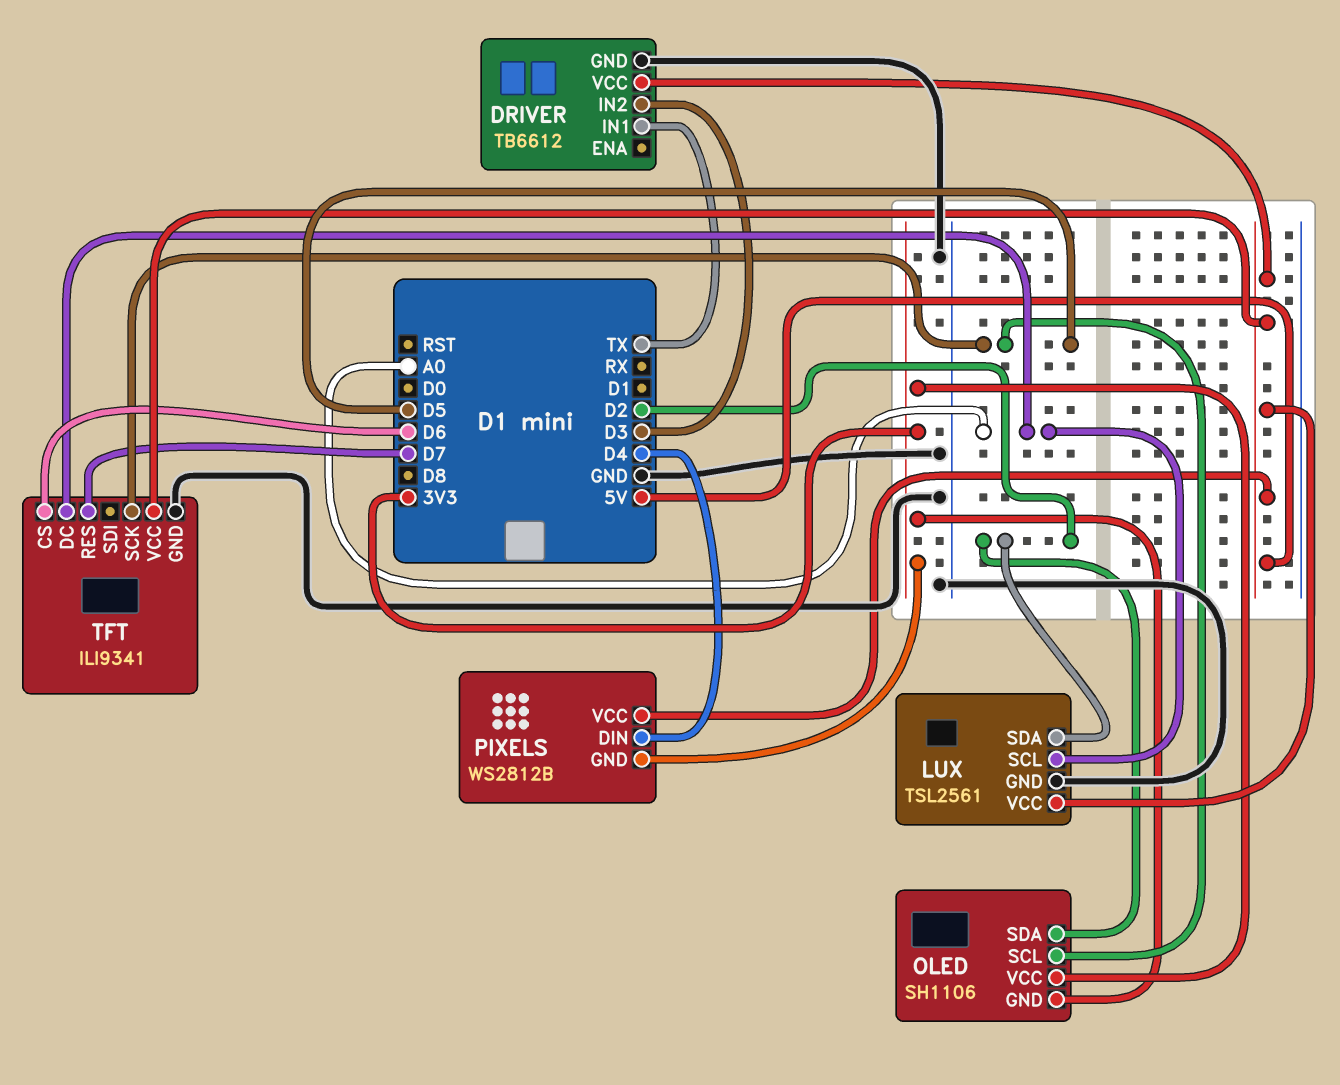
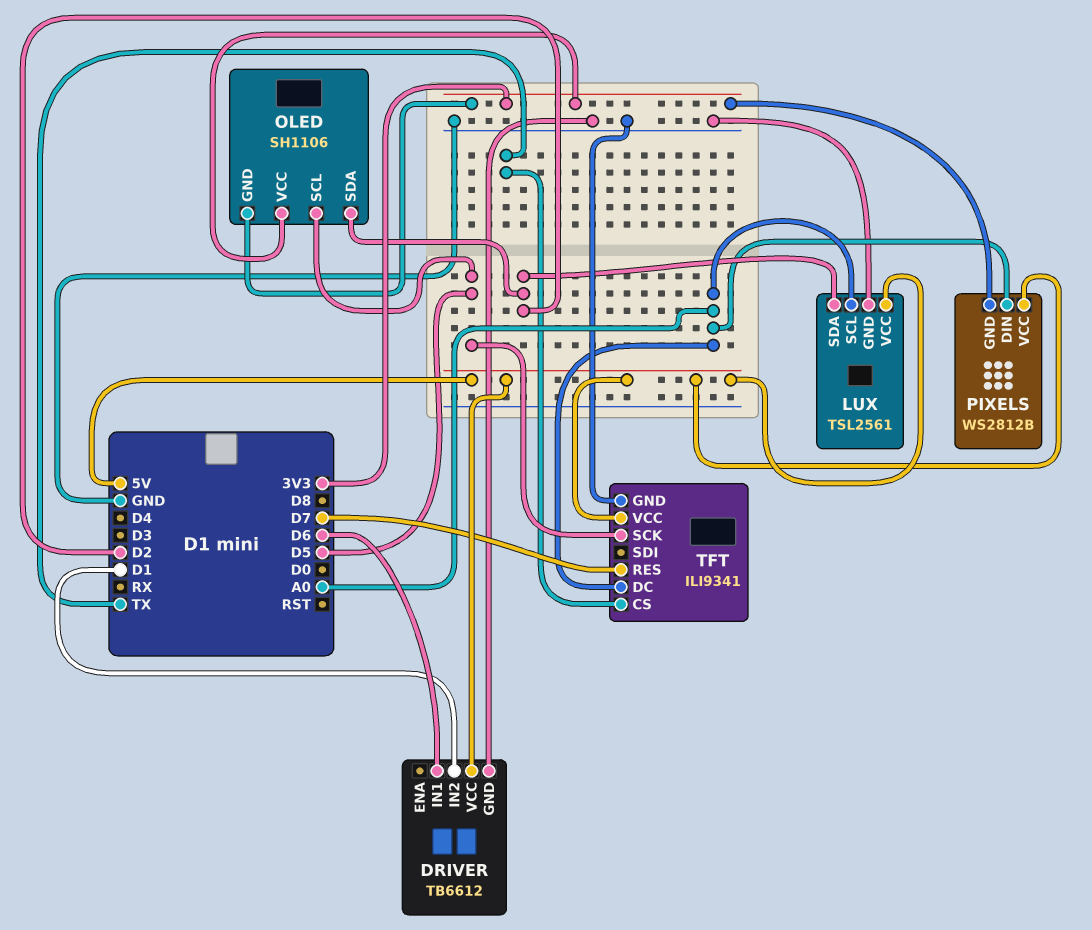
DRIVER pin IN1: TX -> D6
DRIVER pin IN2: D3 -> D1
PIXELS pin DIN: D4 -> A0
TFT pin CS: D6 -> TX

